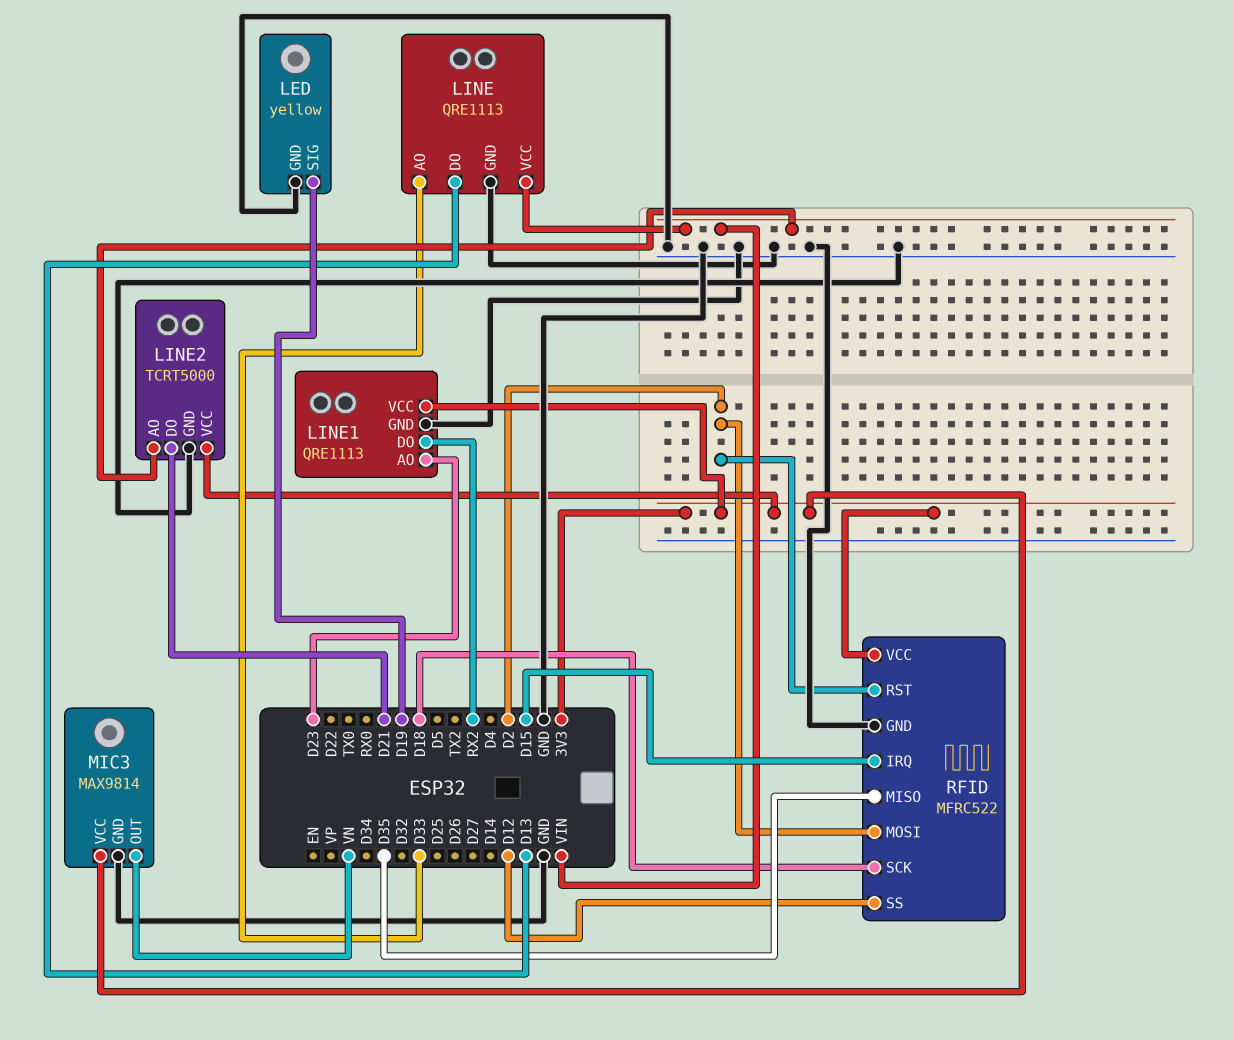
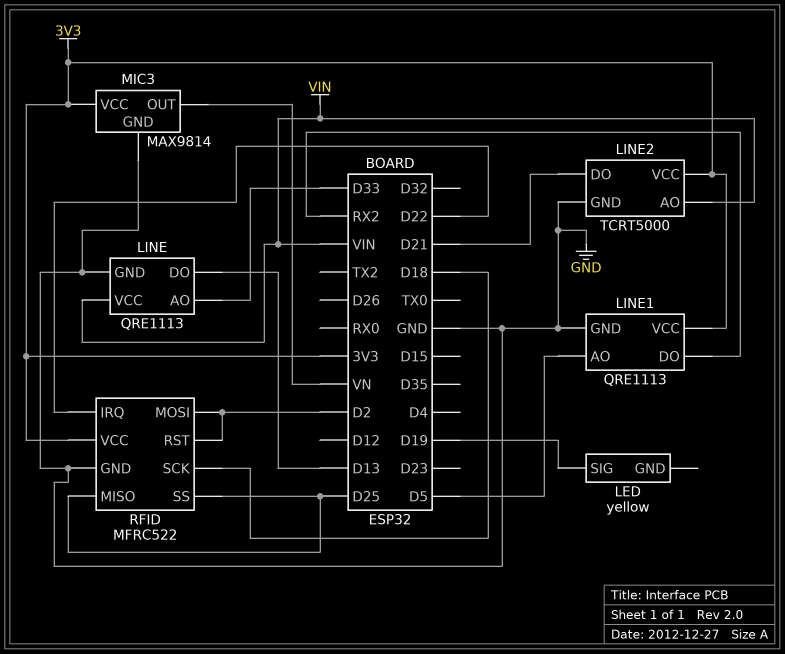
LED pin GND: GND -> none
LINE1 pin AO: D23 -> D5
RFID pin IRQ: D15 -> D22
RFID pin MISO: D35 -> D25
RFID pin SS: D12 -> D25

